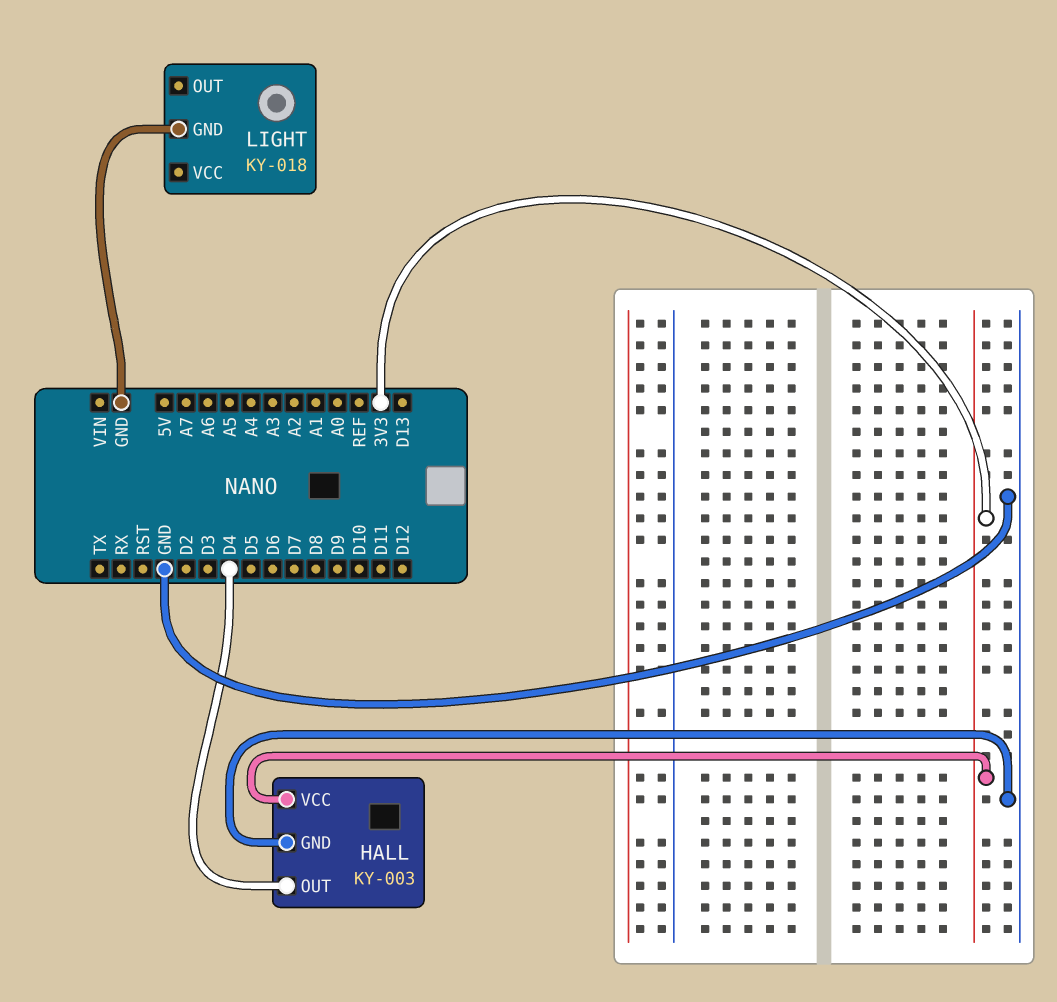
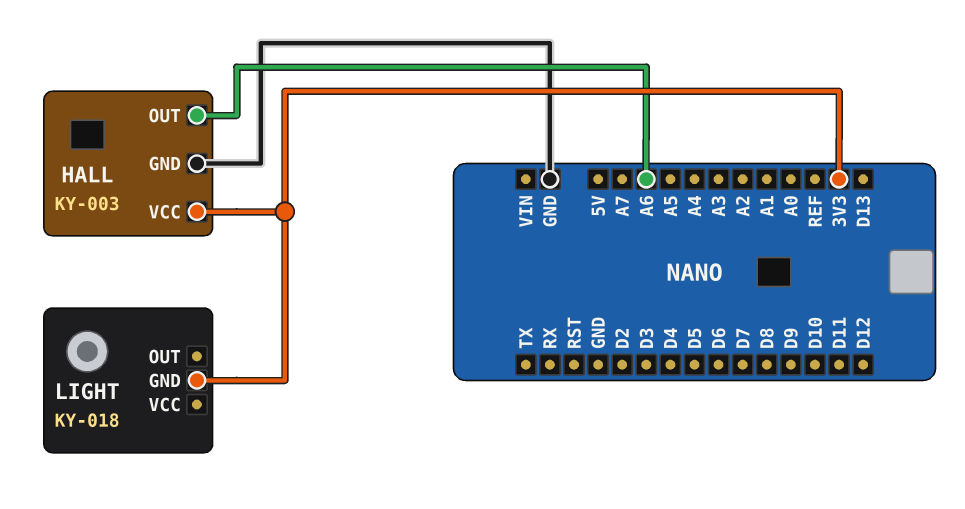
HALL pin OUT: D4 -> A6
LIGHT pin GND: GND -> 3V3

